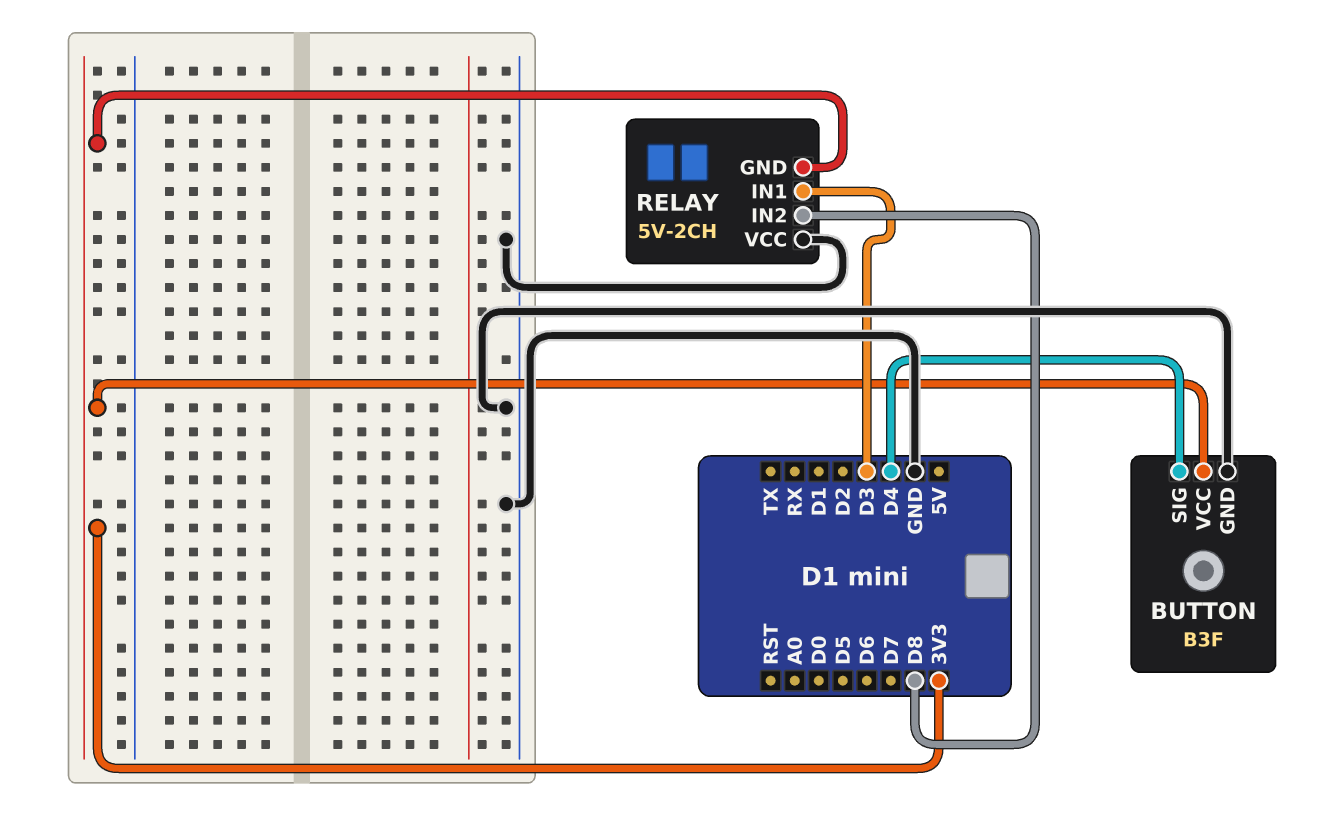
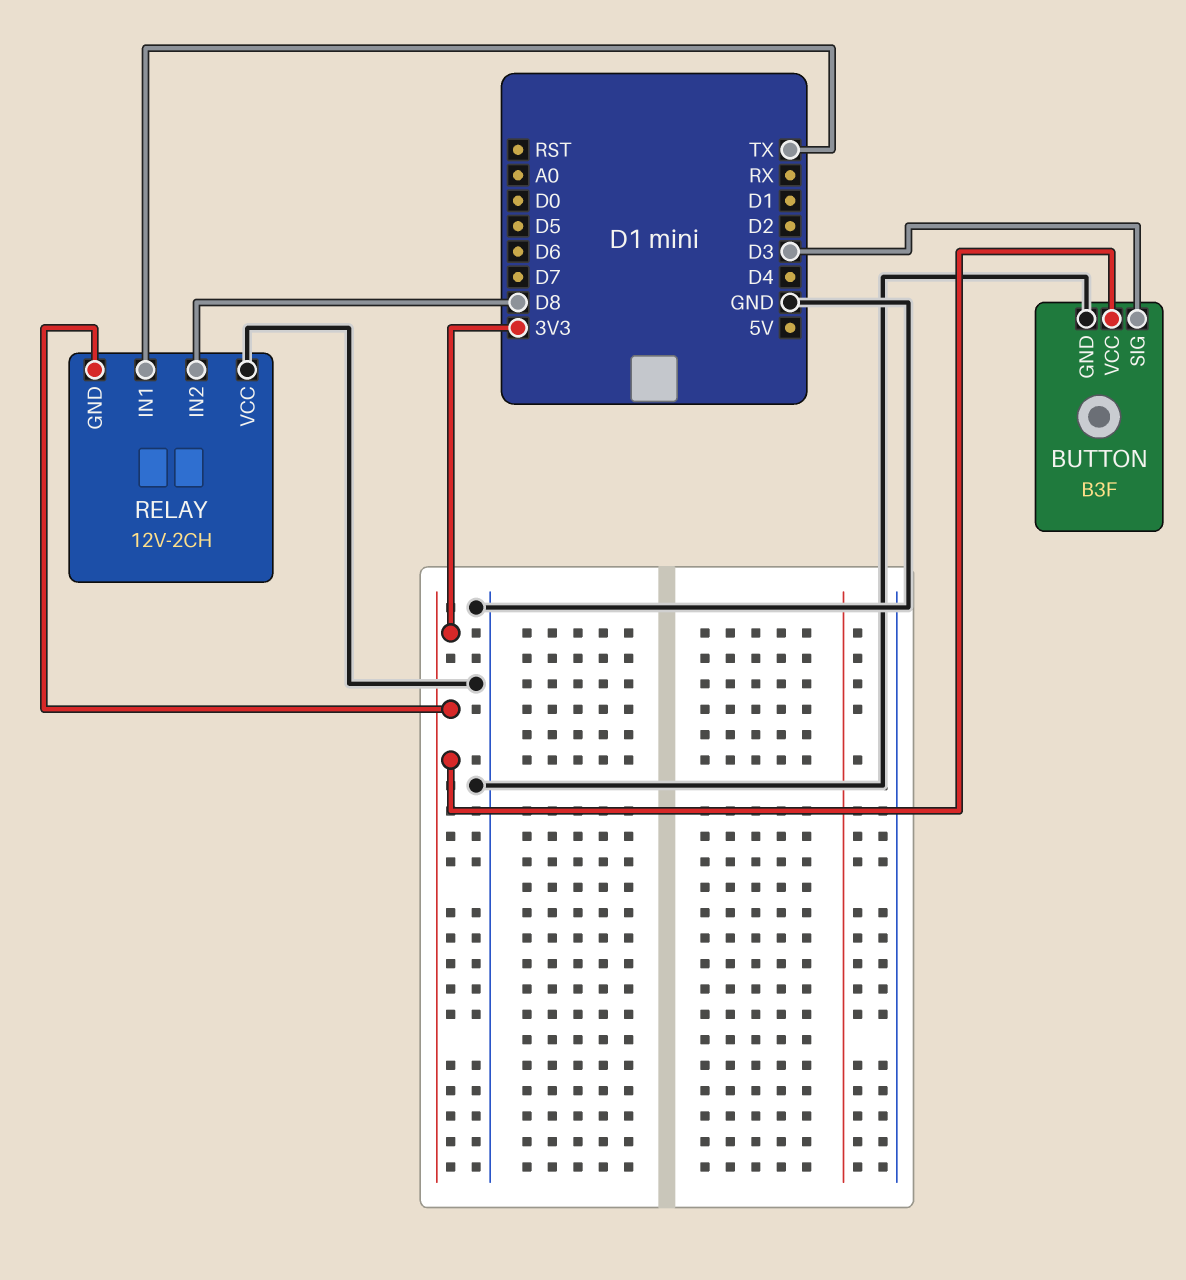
BUTTON pin SIG: D4 -> D3
RELAY: 5V-2CH -> 12V-2CH
RELAY pin IN1: D3 -> TX

